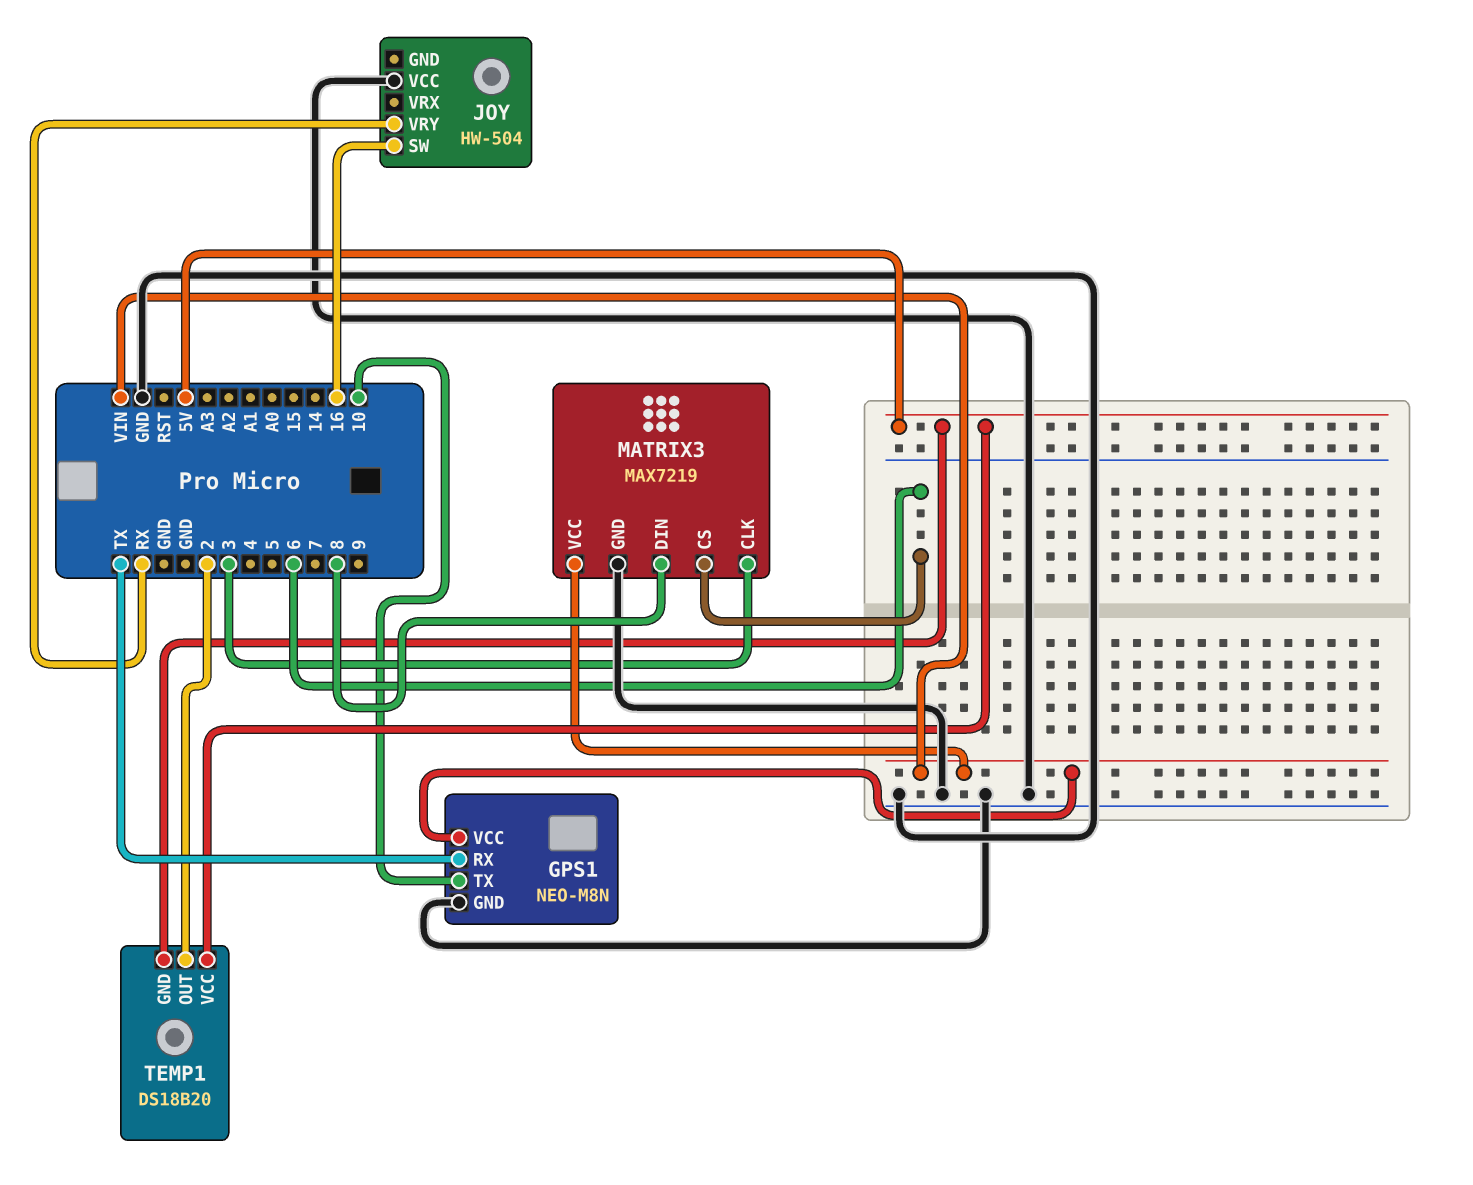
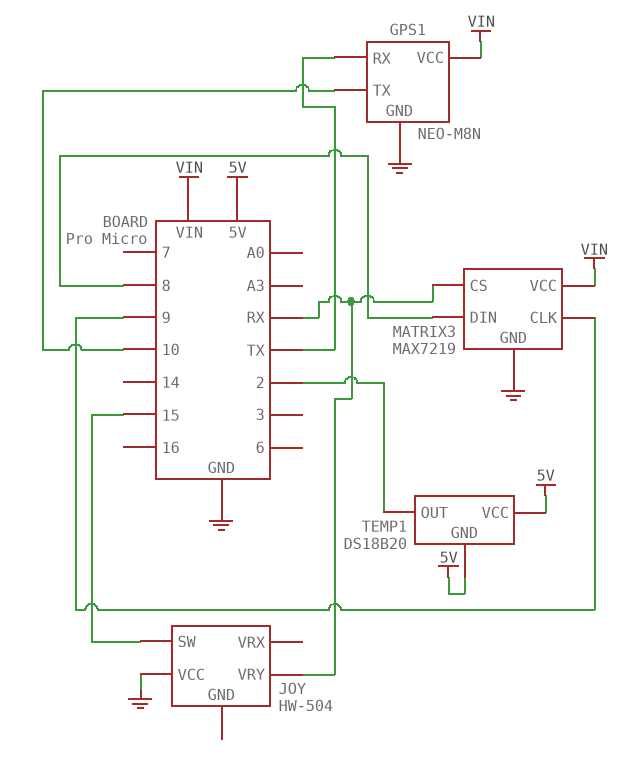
JOY pin SW: 16 -> 15
MATRIX3 pin CLK: 3 -> 9
MATRIX3 pin CS: 6 -> RX

